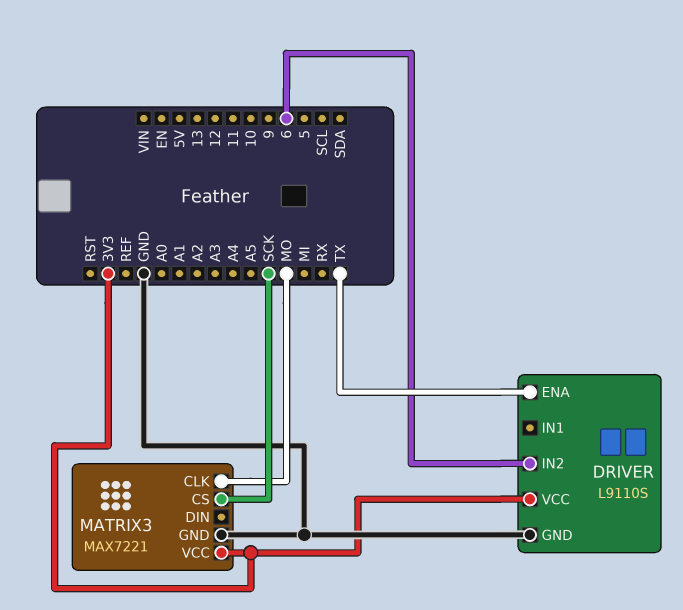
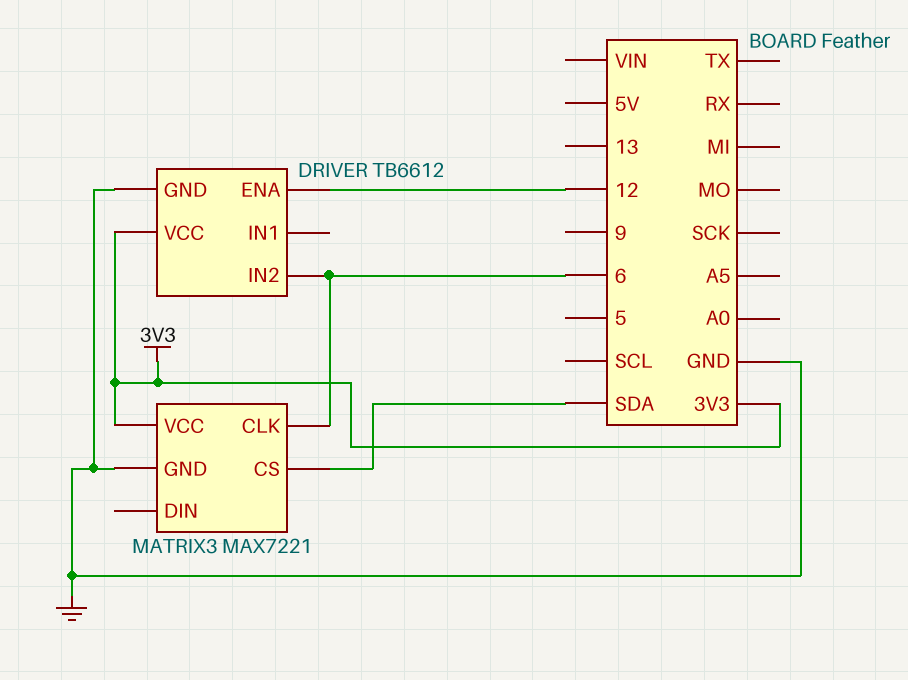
DRIVER: L9110S -> TB6612
DRIVER pin ENA: TX -> 12
MATRIX3 pin CLK: MO -> 6
MATRIX3 pin CS: SCK -> SDA

